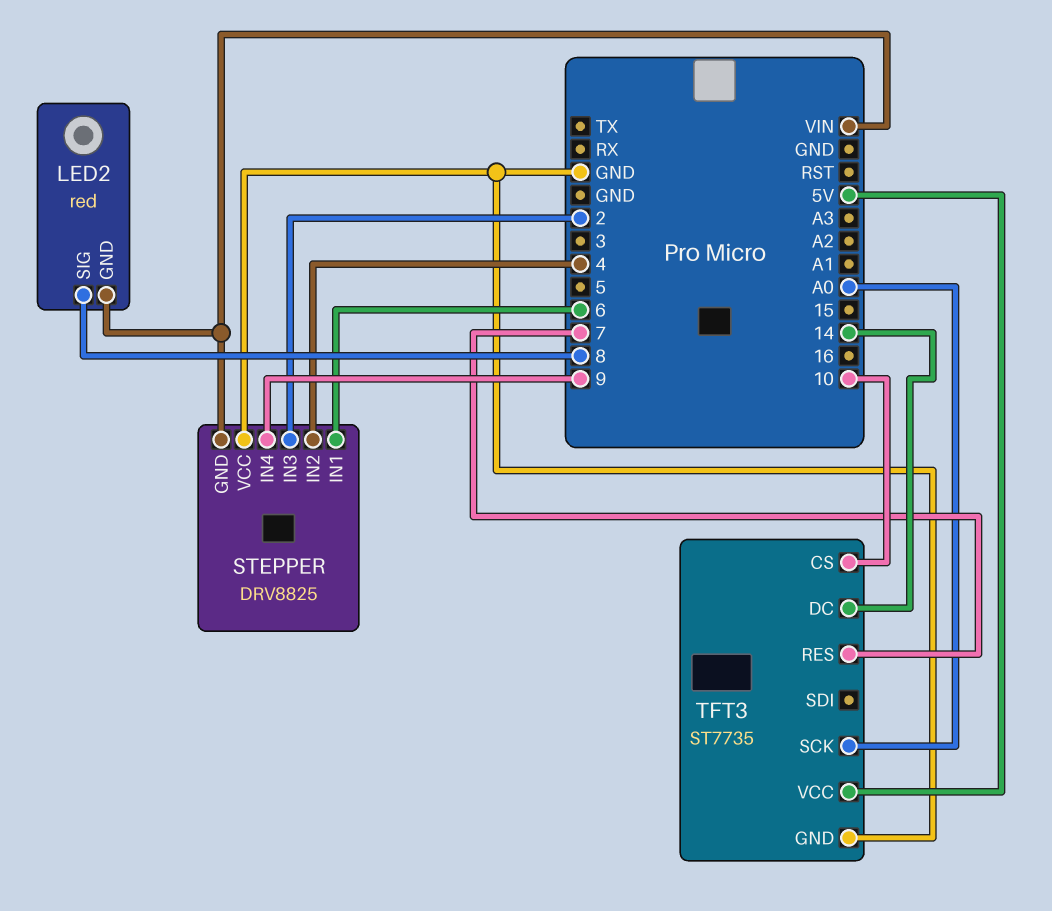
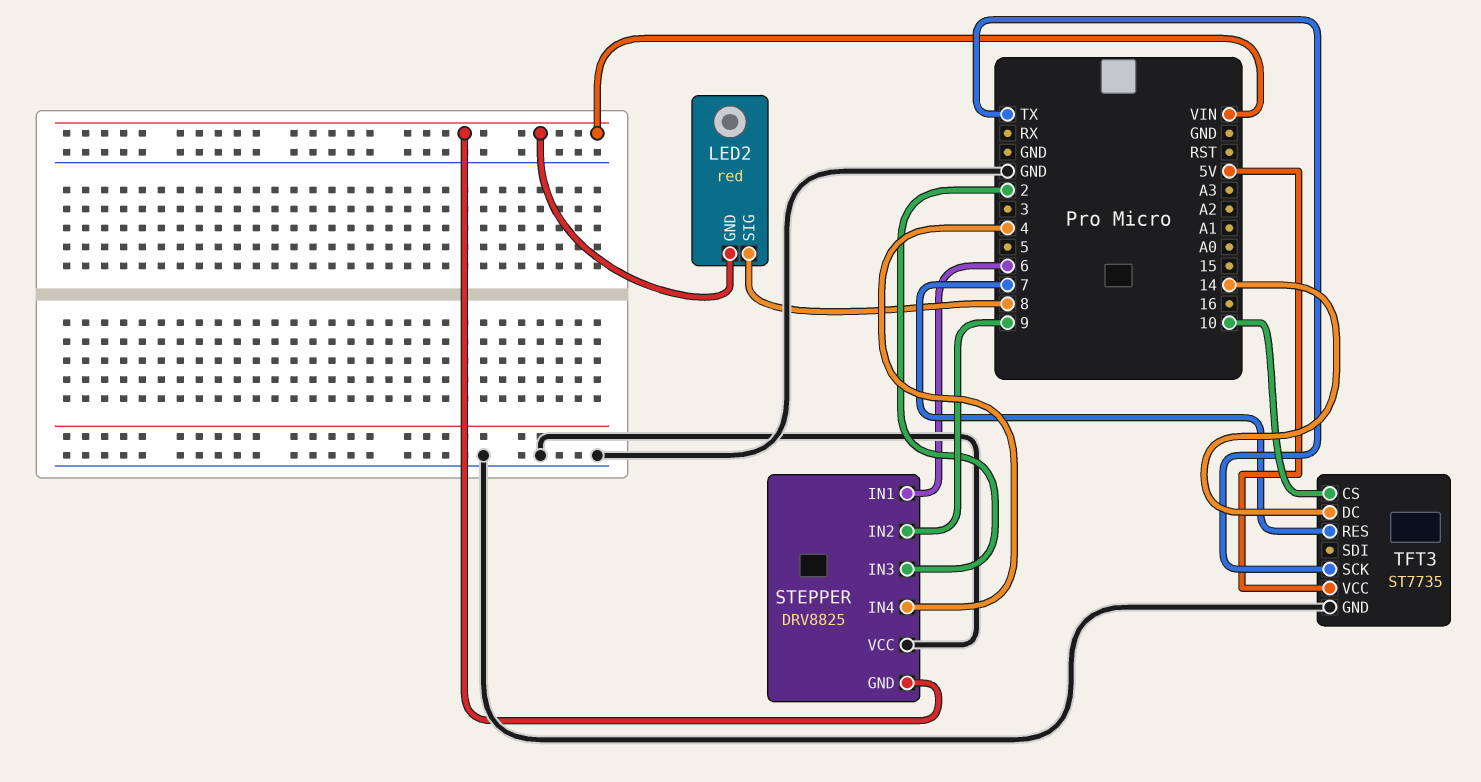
STEPPER pin IN2: 4 -> 9
STEPPER pin IN4: 9 -> 4
TFT3 pin SCK: A0 -> TX

